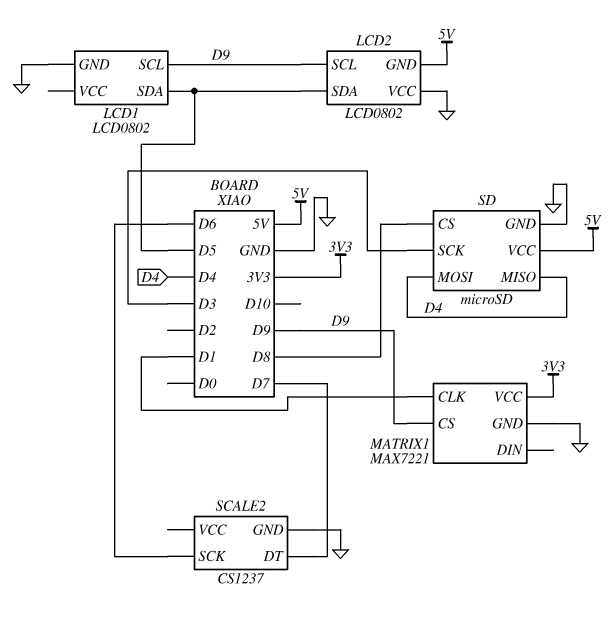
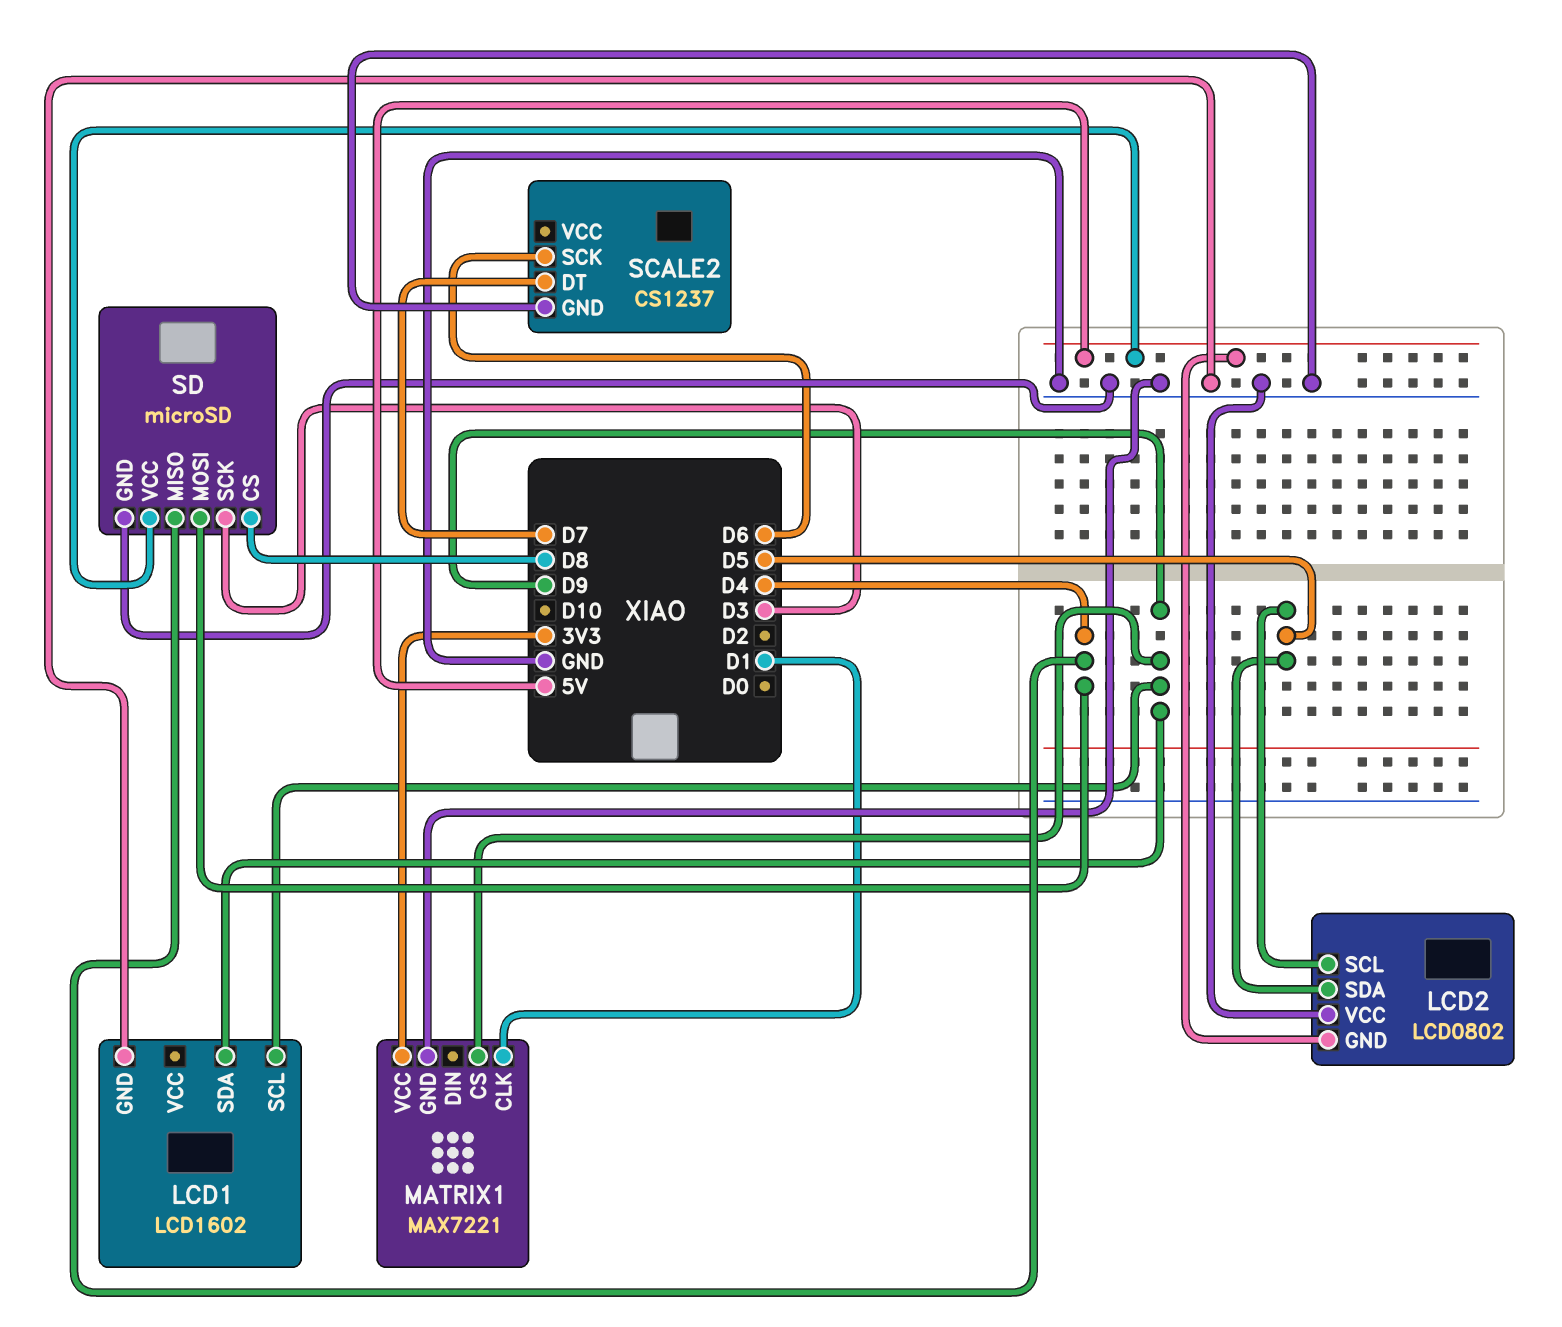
LCD1: LCD0802 -> LCD1602
LCD1 pin SDA: D5 -> D9
LCD2 pin SCL: D9 -> D5

